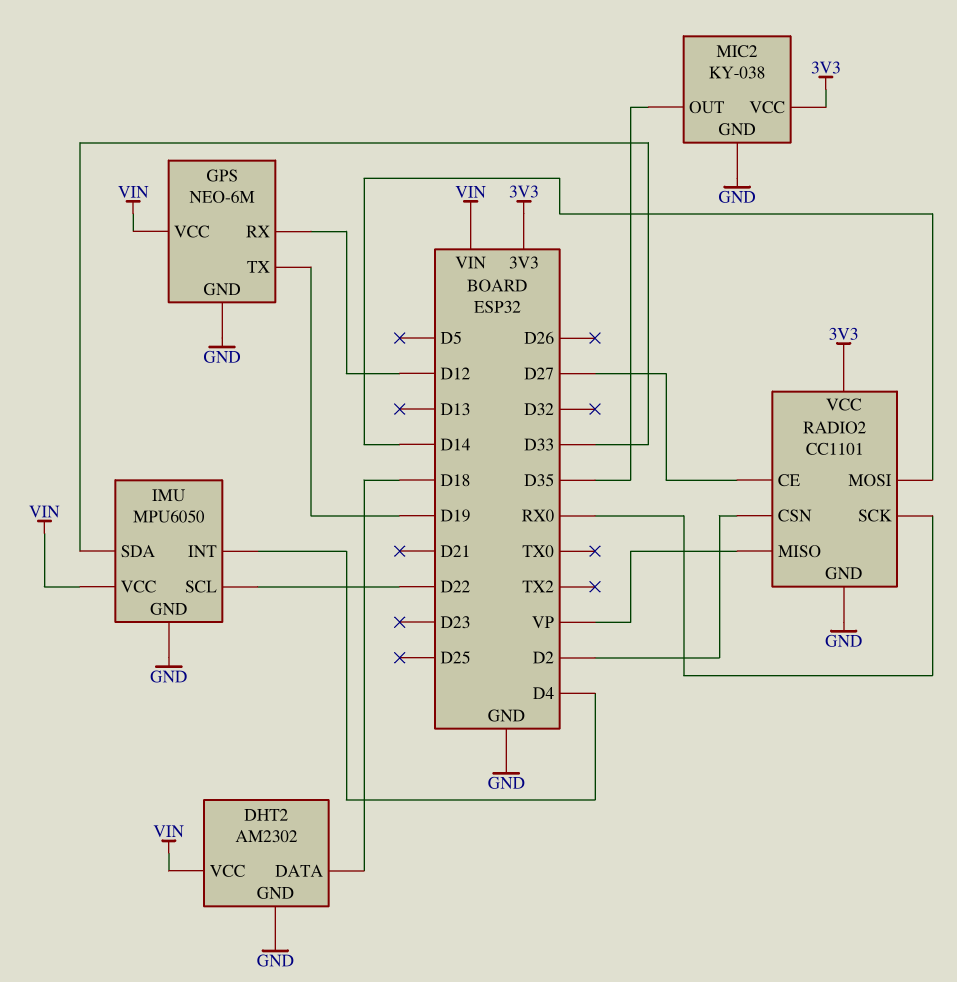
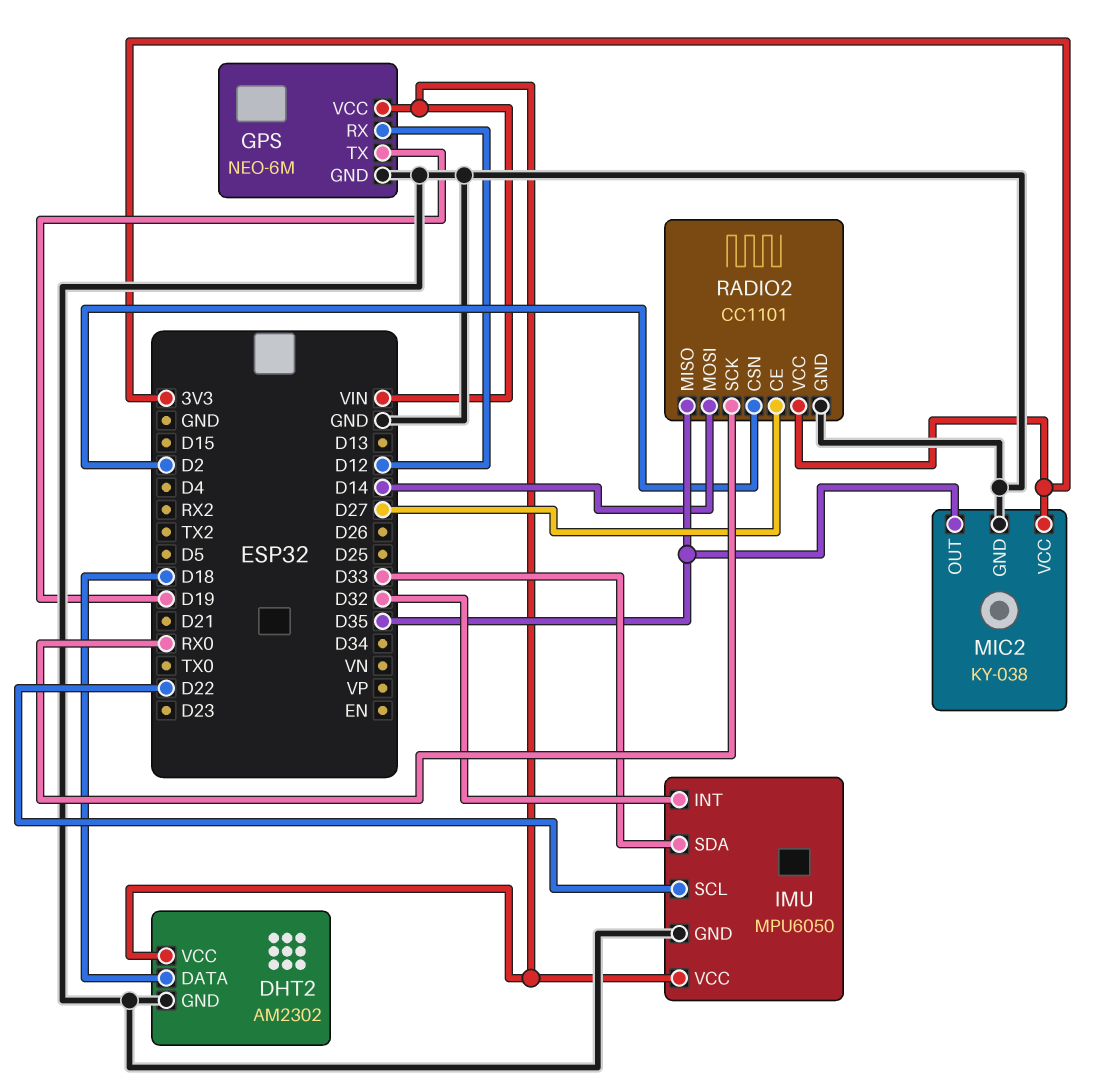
IMU pin INT: D4 -> D32
RADIO2 pin MISO: VP -> D35

